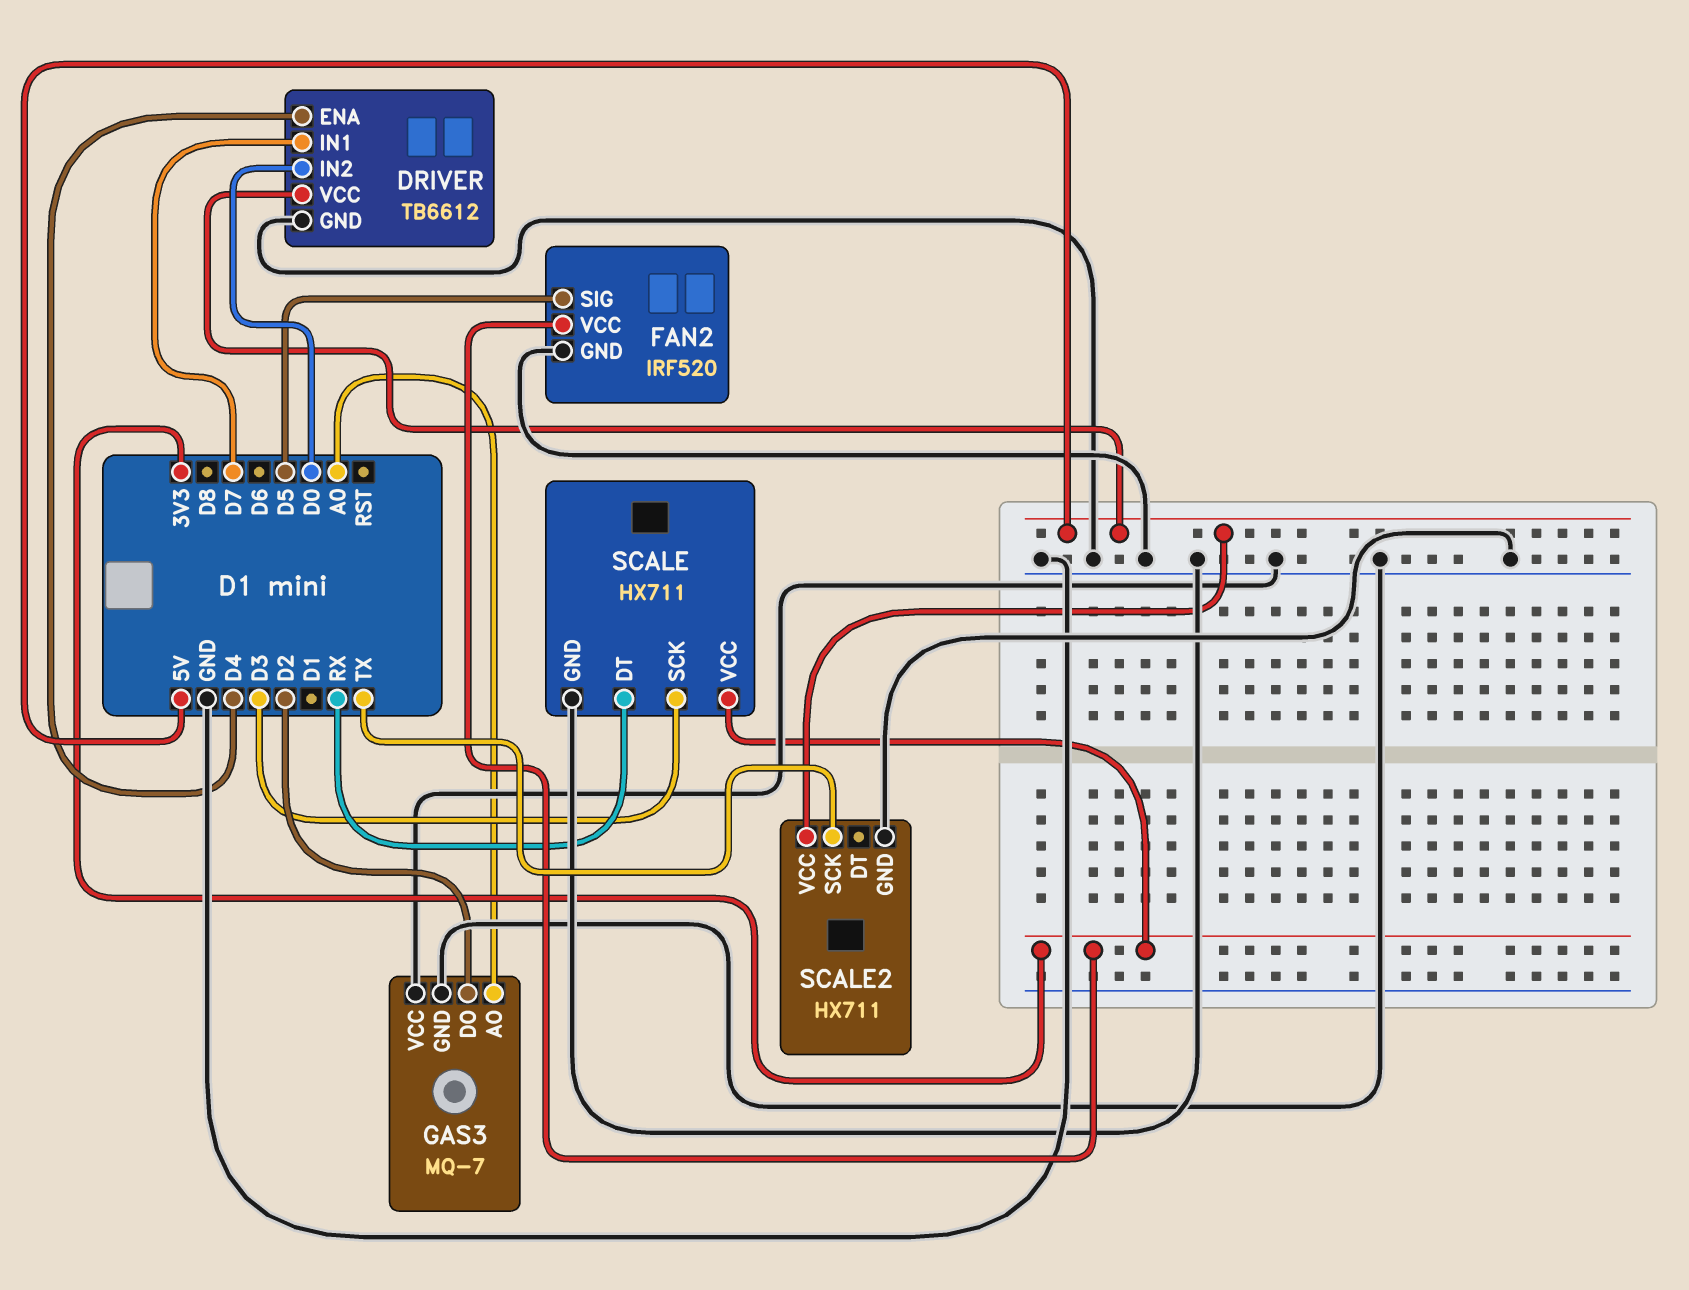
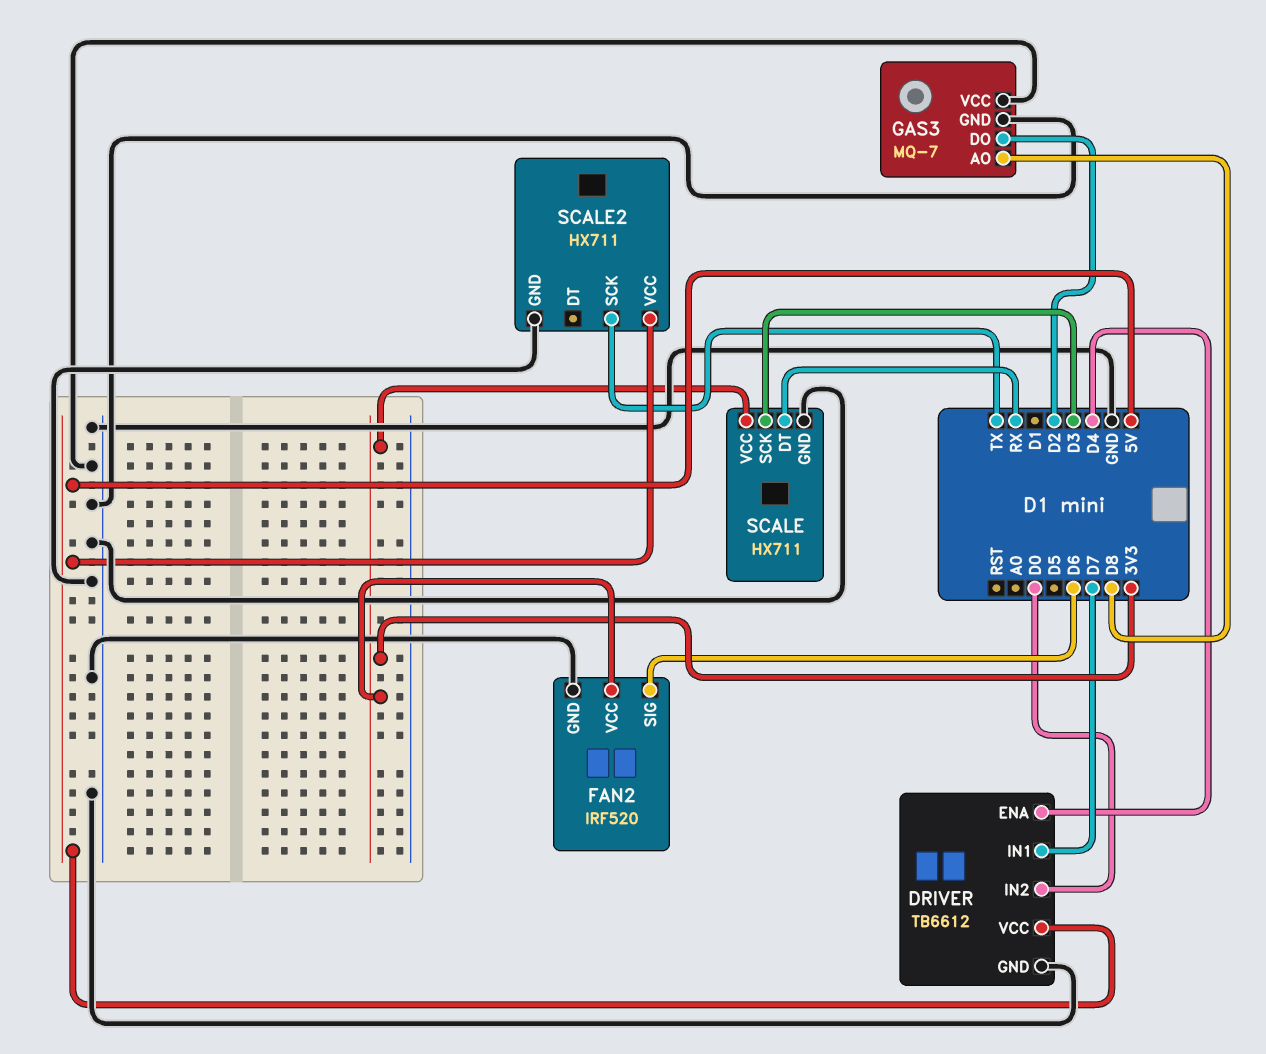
FAN2 pin SIG: D5 -> D6
GAS3 pin AO: A0 -> D8

